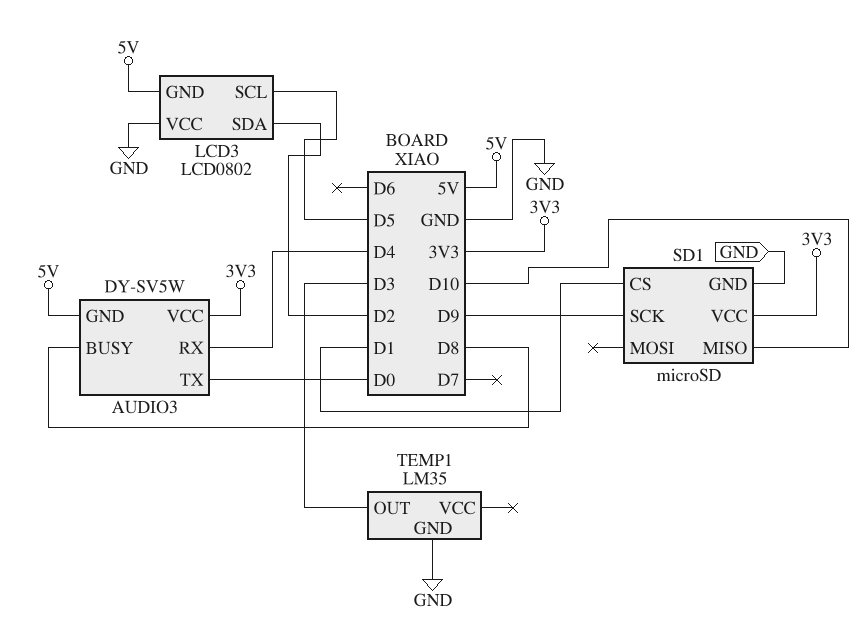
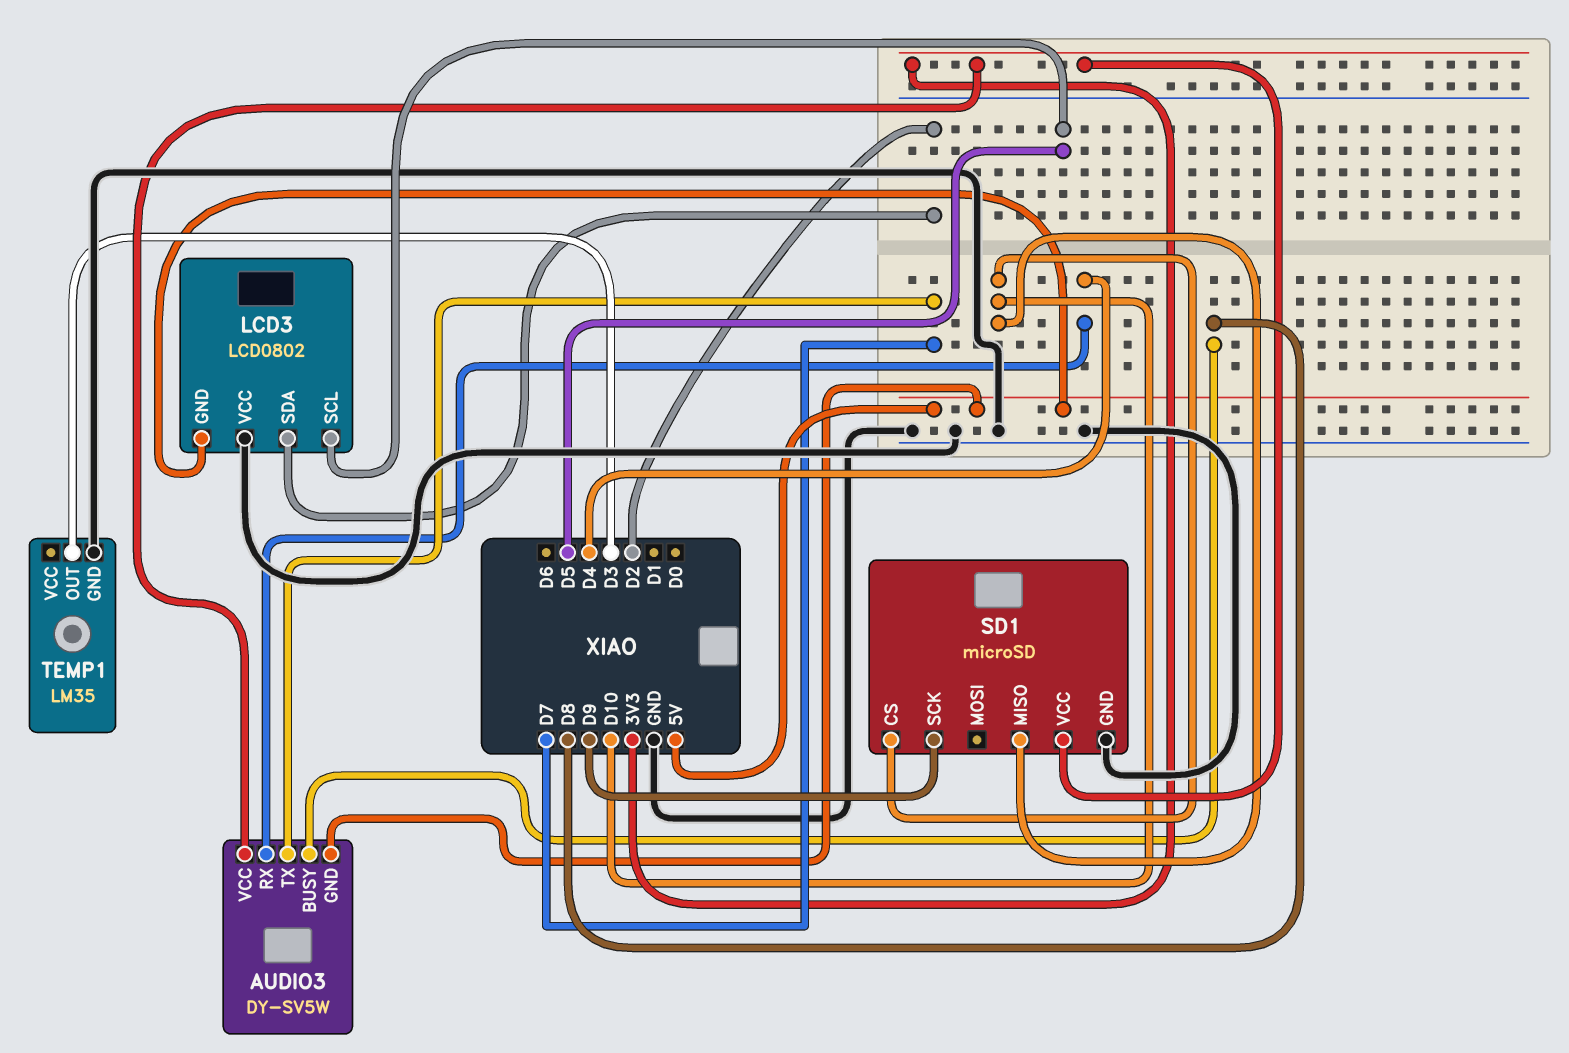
AUDIO3 pin TX: D0 -> D7
SD1 pin CS: D1 -> D10

